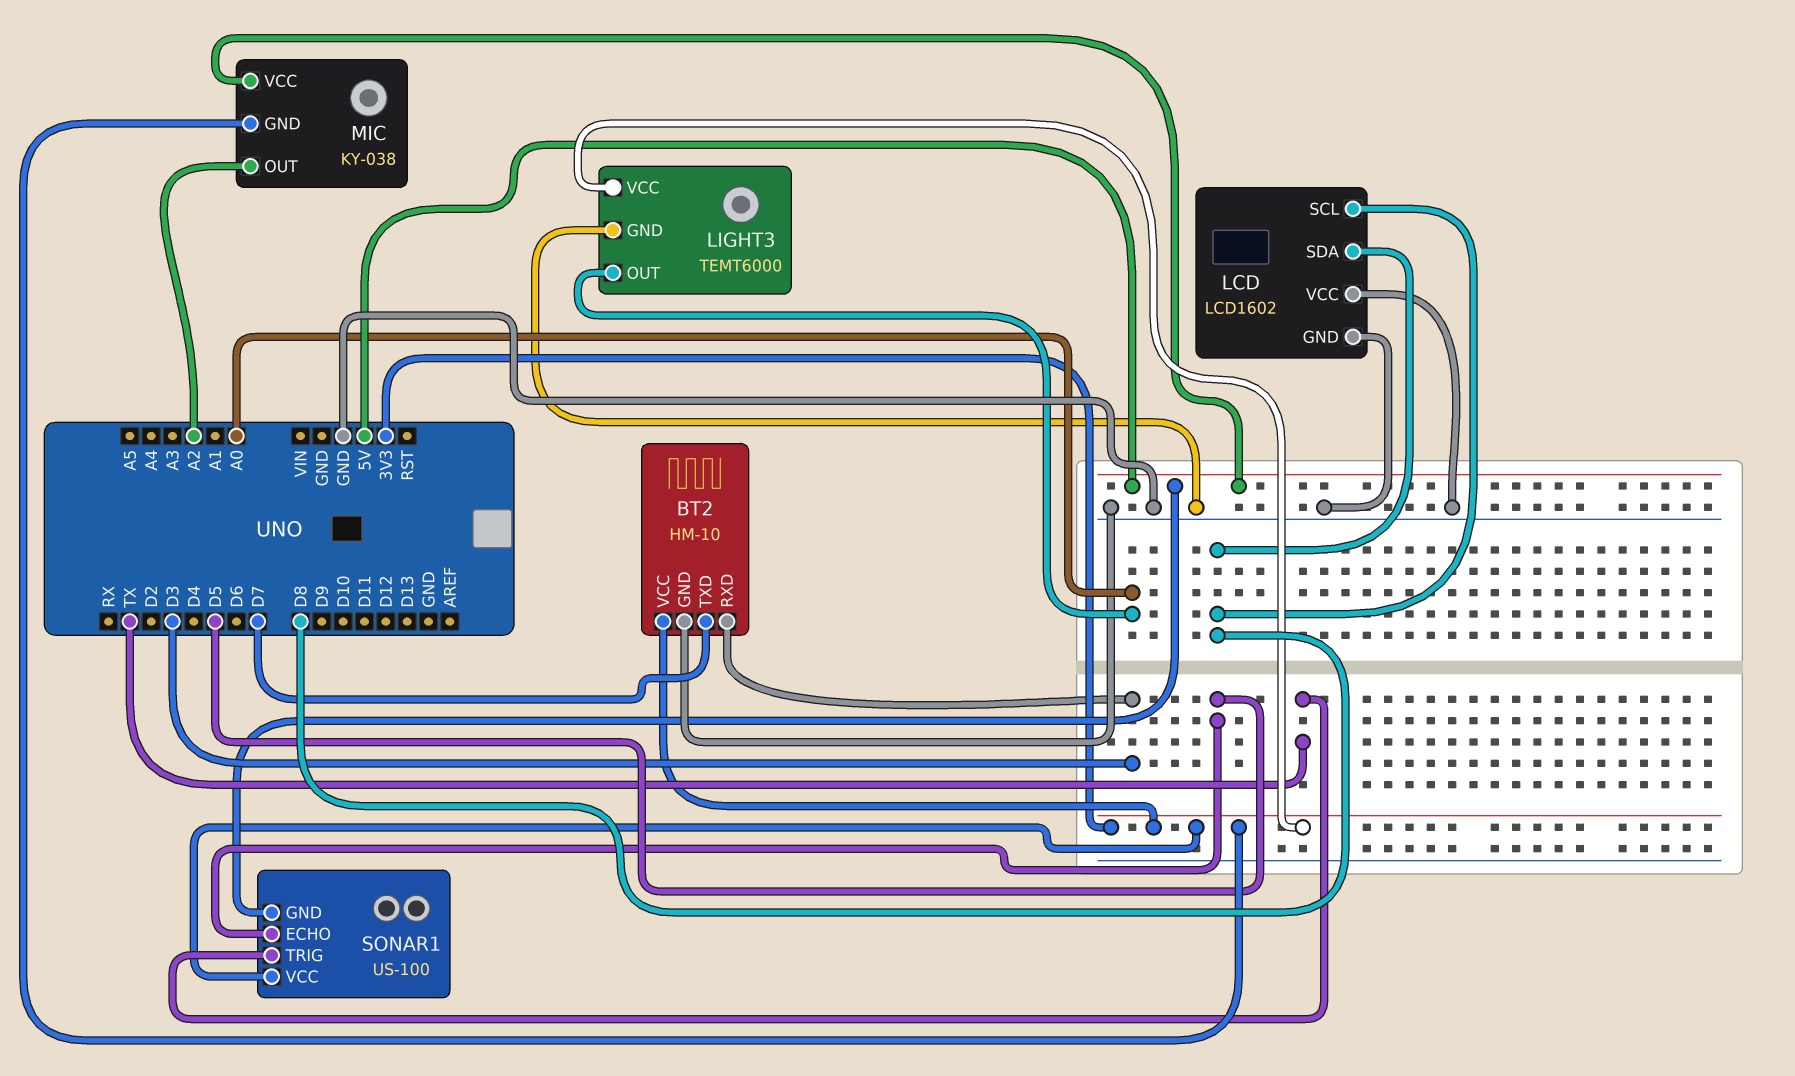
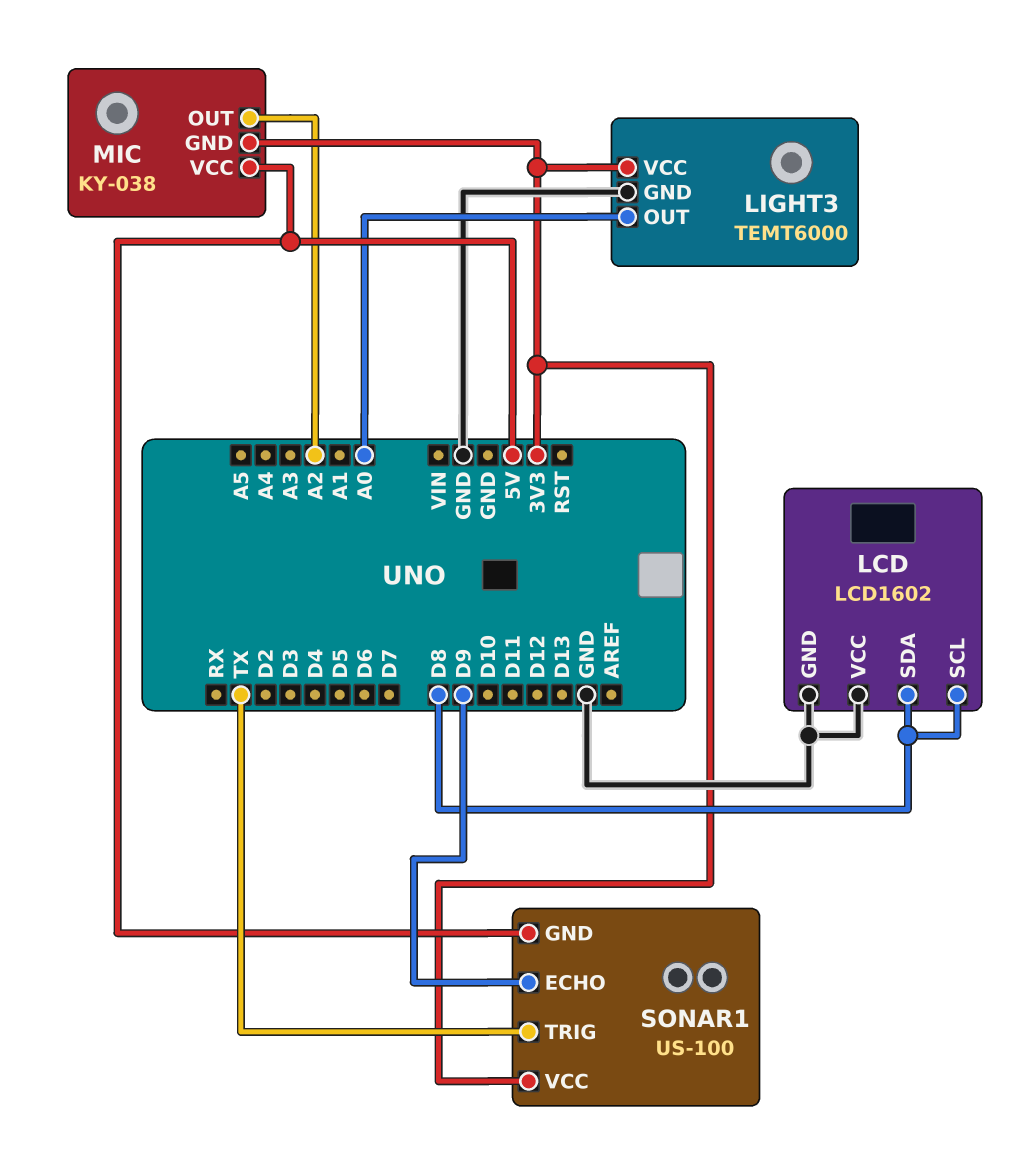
BT2: HM-10 -> none
BT2 pin GND: GND -> none
BT2 pin RXD: D3 -> none
BT2 pin TXD: D7 -> none
BT2 pin VCC: 3V3 -> none
SONAR1 pin ECHO: D5 -> D9

